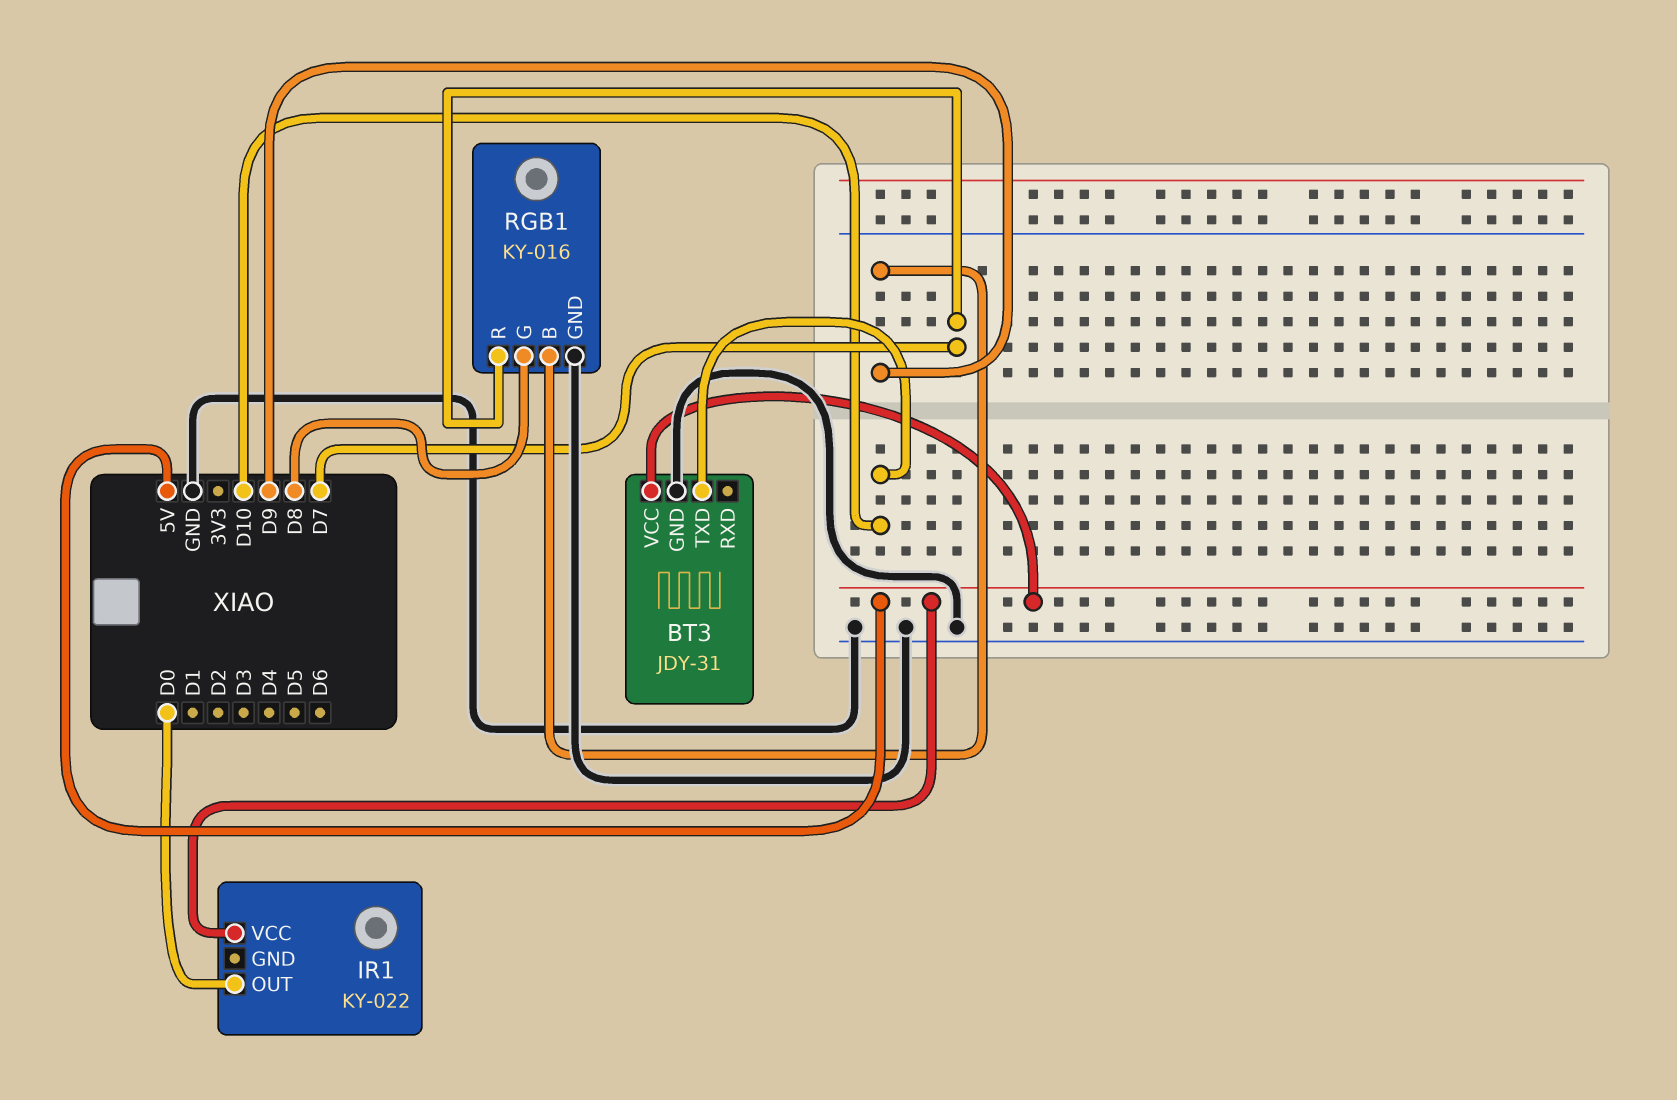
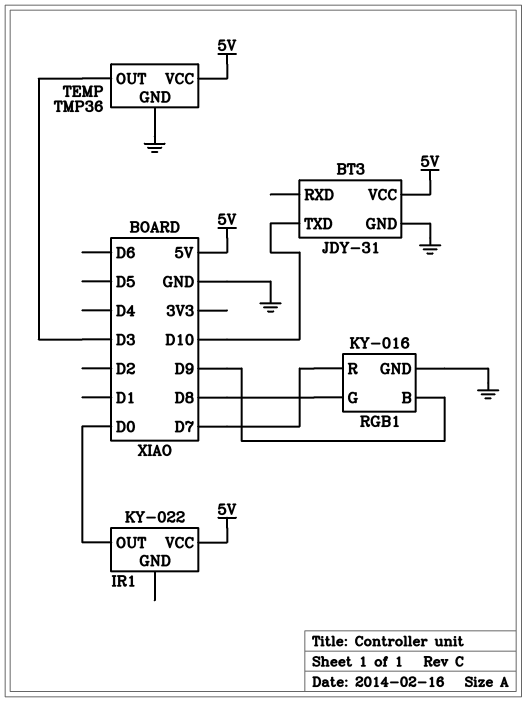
TEMP: none -> TMP36
TEMP pin GND: none -> GND
TEMP pin OUT: none -> D3
TEMP pin VCC: none -> 5V

